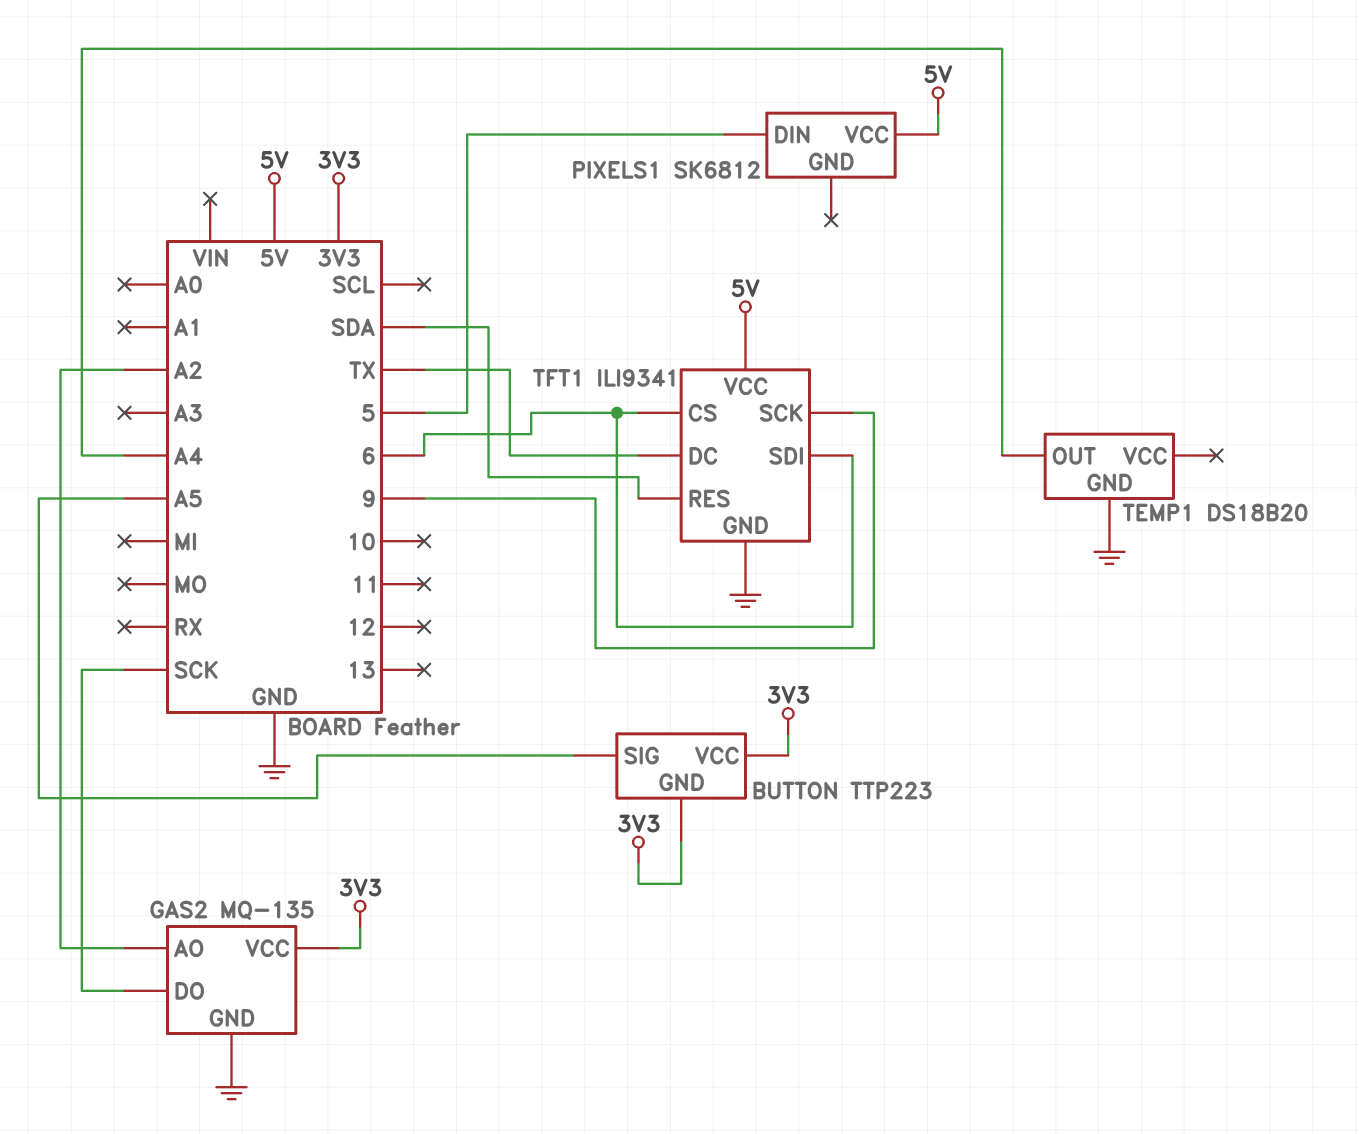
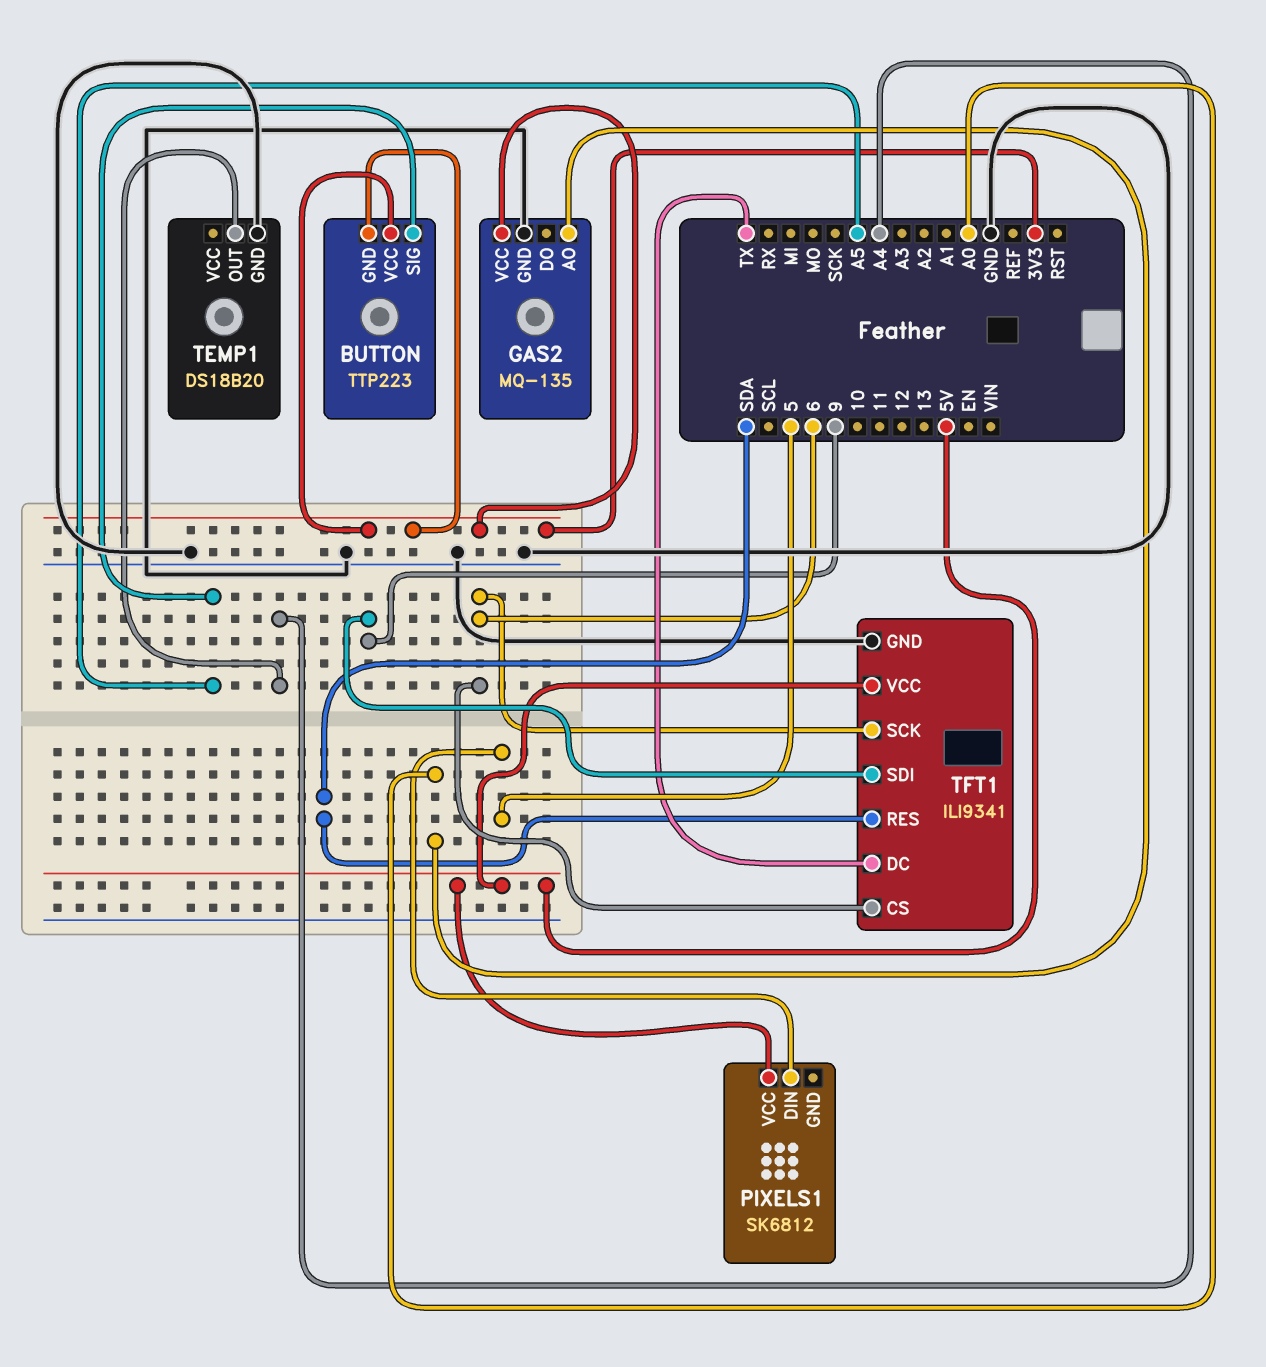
GAS2 pin AO: A2 -> A0
GAS2 pin DO: SCK -> none
TFT1 pin SCK: 9 -> 6
TFT1 pin SDI: 6 -> 9

